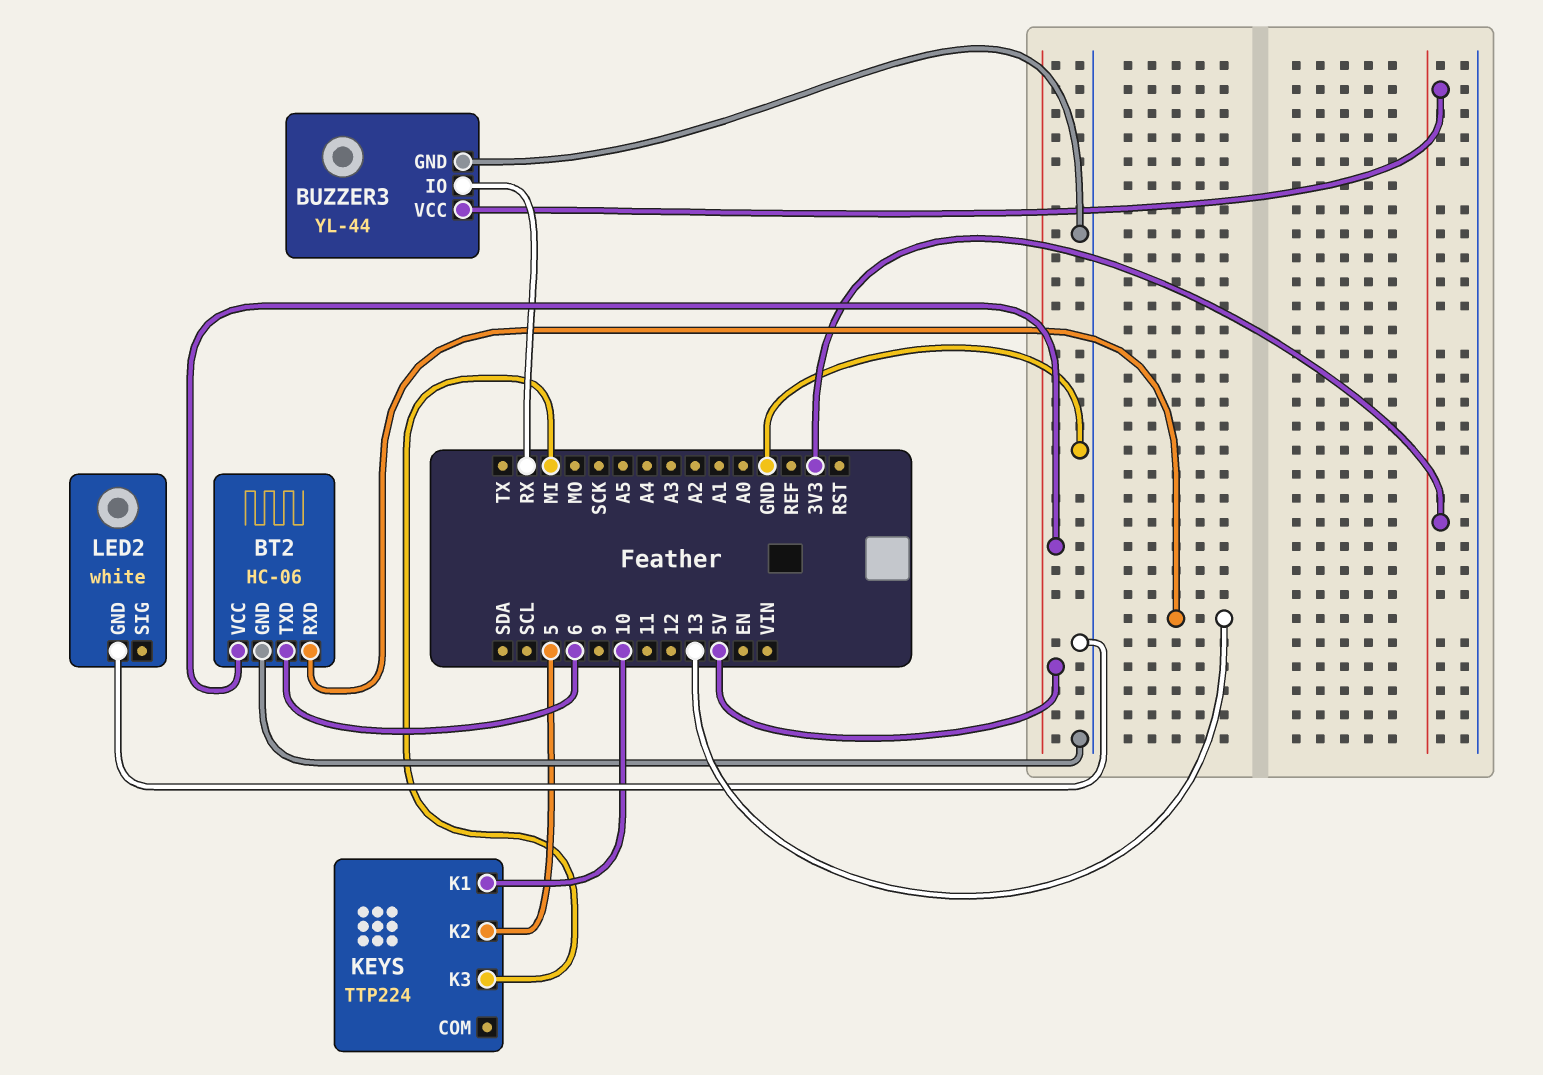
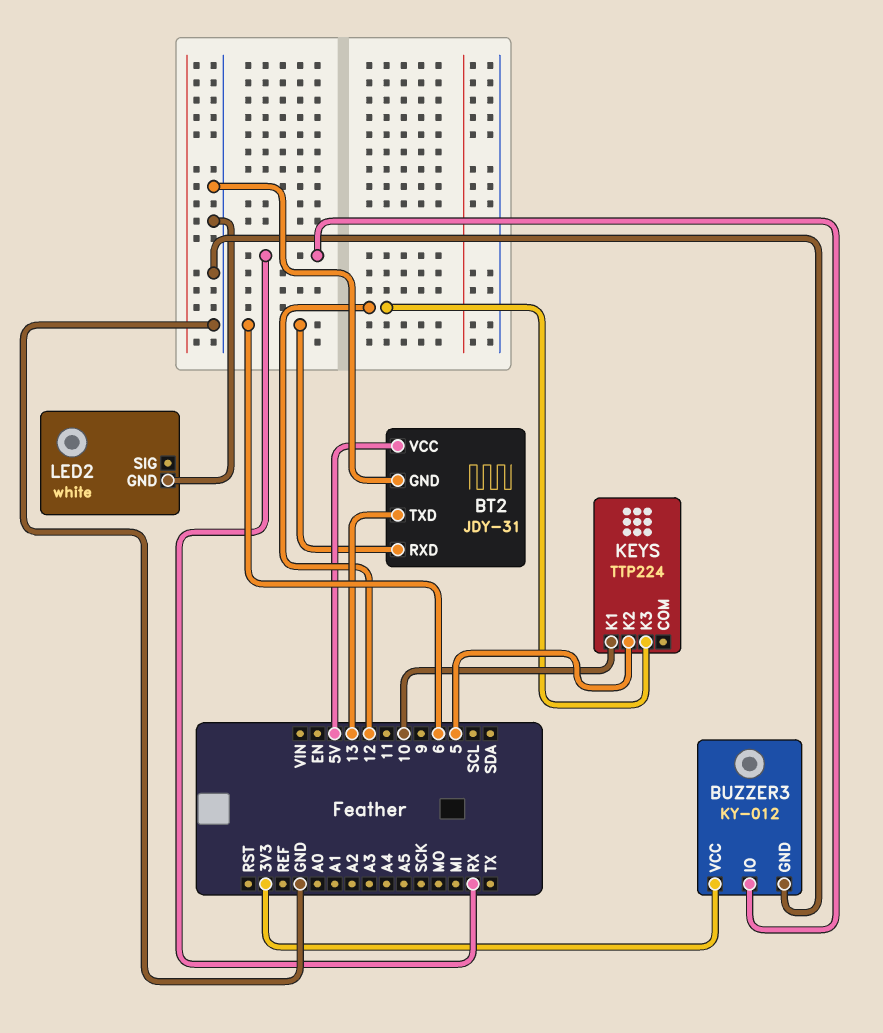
BT2: HC-06 -> JDY-31
BT2 pin RXD: 13 -> 6
BT2 pin TXD: 6 -> 13
BUZZER3: YL-44 -> KY-012
KEYS pin K3: MI -> 12

